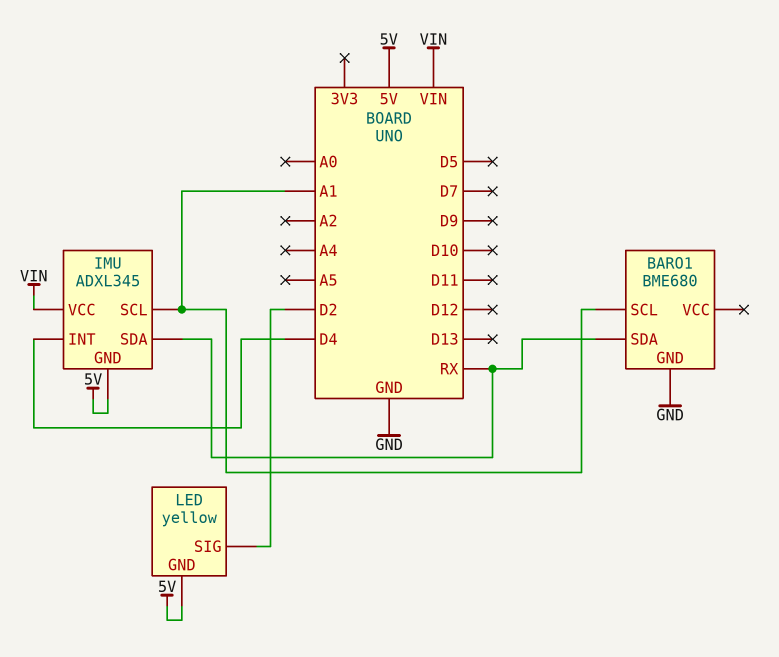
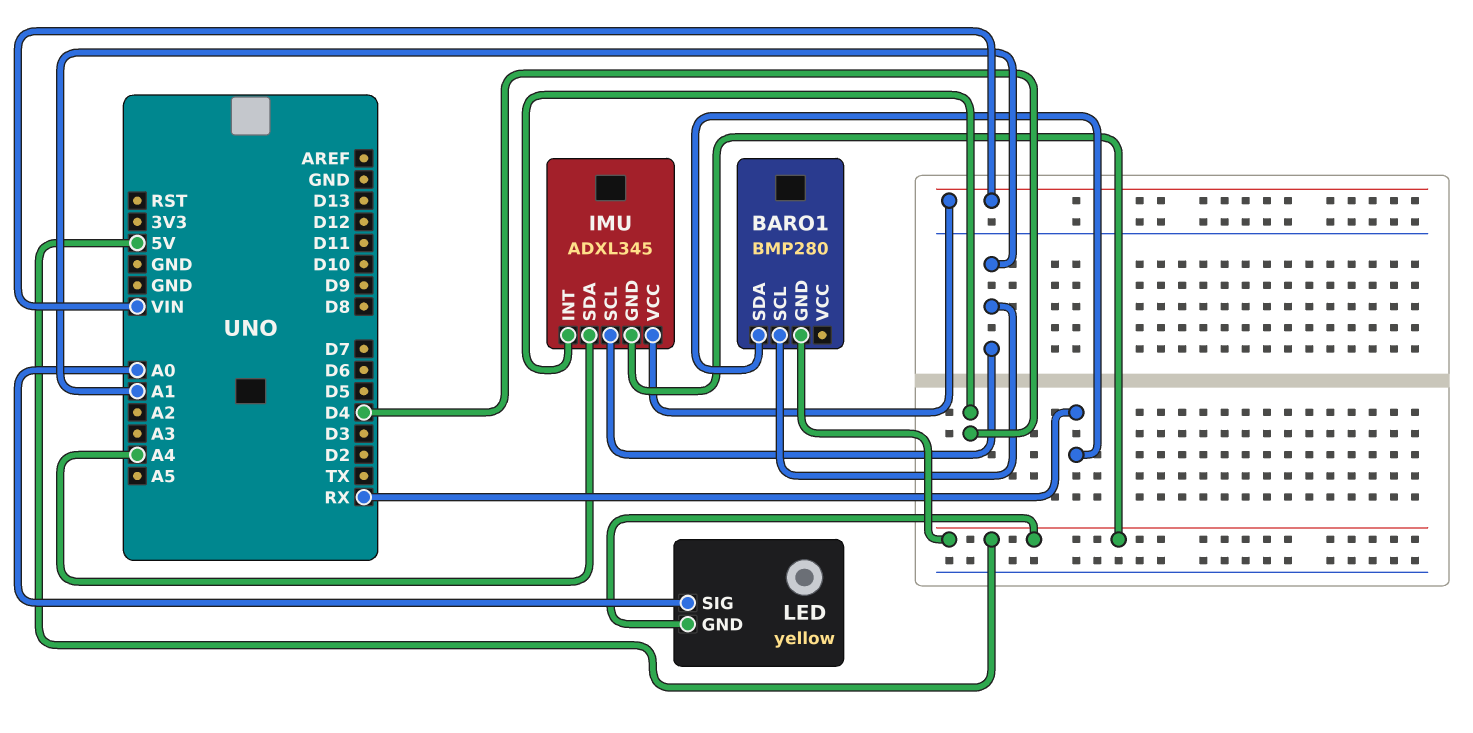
BARO1: BME680 -> BMP280
BARO1 pin GND: GND -> 5V
IMU pin SDA: RX -> A4
LED pin SIG: D2 -> A0

